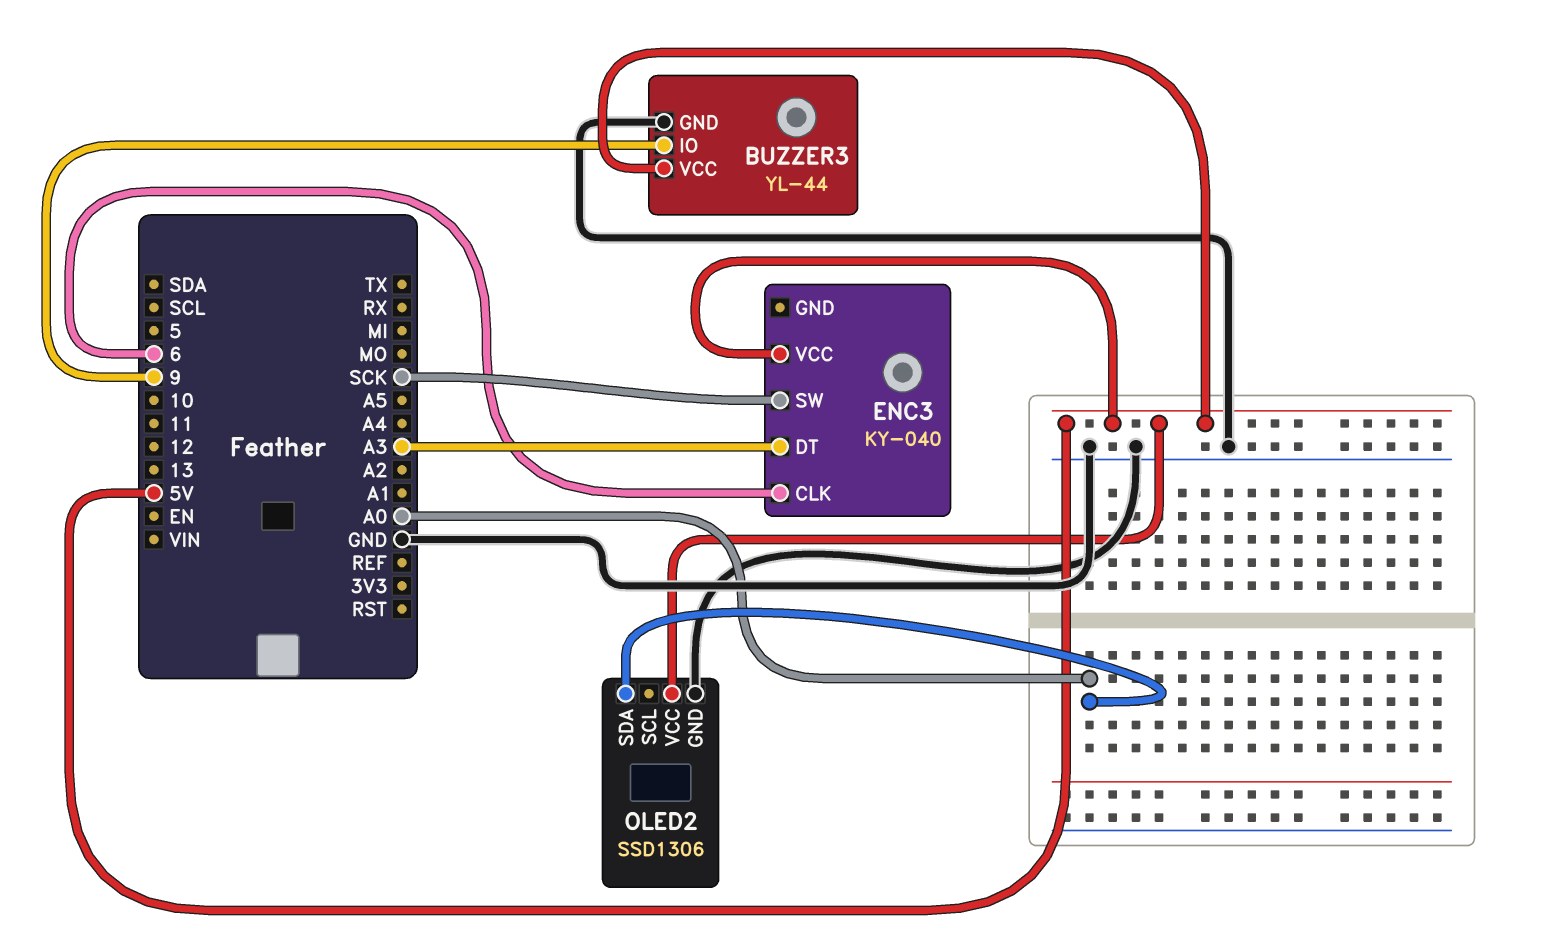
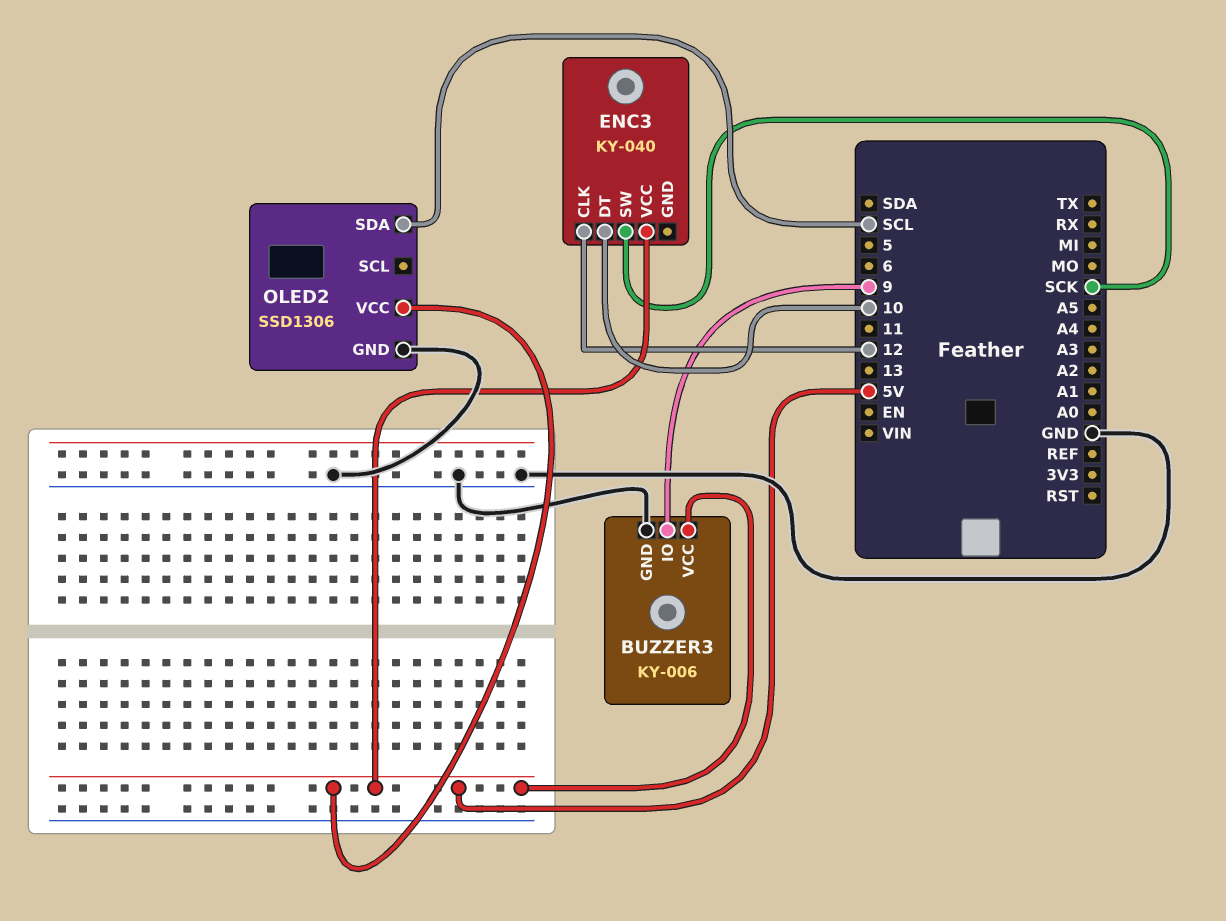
BUZZER3: YL-44 -> KY-006
ENC3 pin CLK: 6 -> 12
ENC3 pin DT: A3 -> 10
OLED2 pin SDA: A0 -> SCL

